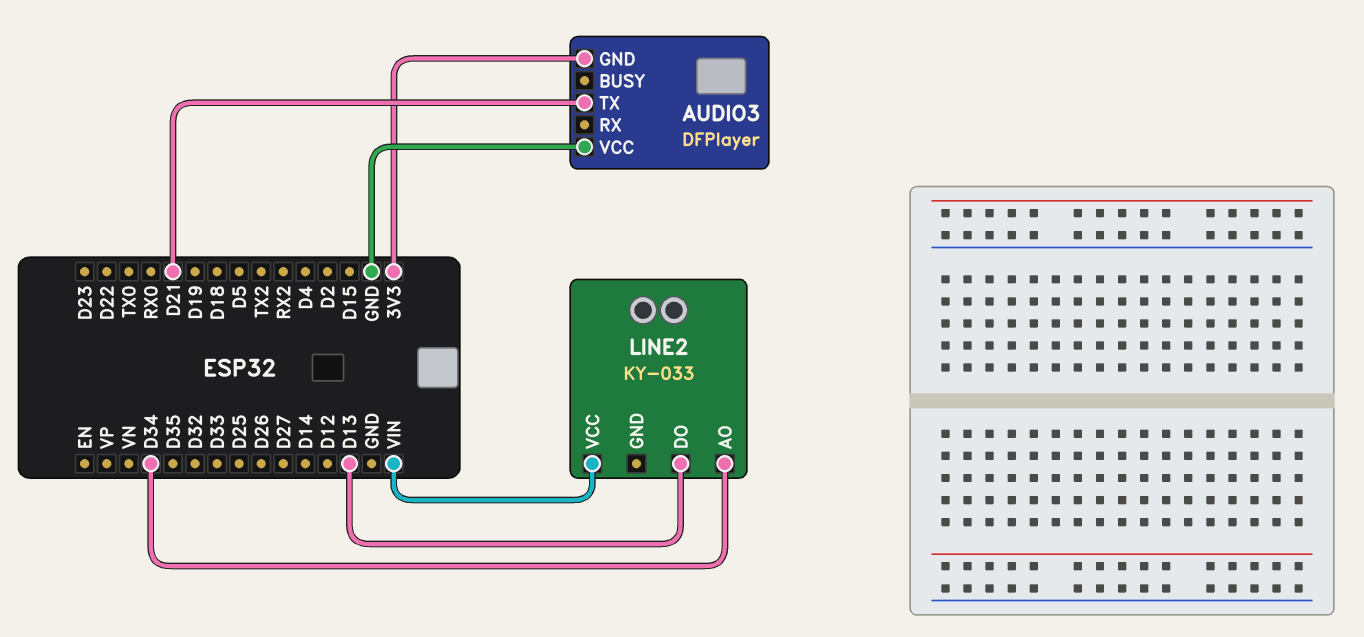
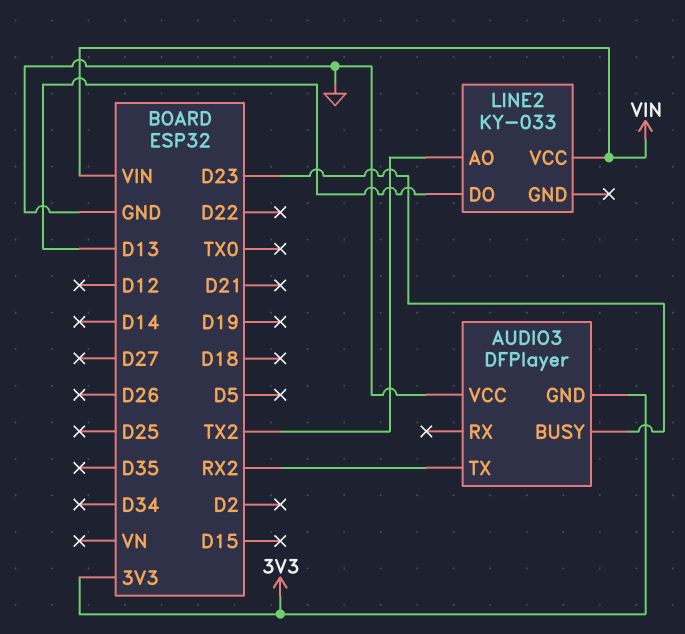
AUDIO3 pin BUSY: none -> D23
AUDIO3 pin TX: D21 -> RX2
LINE2 pin AO: D34 -> TX2

